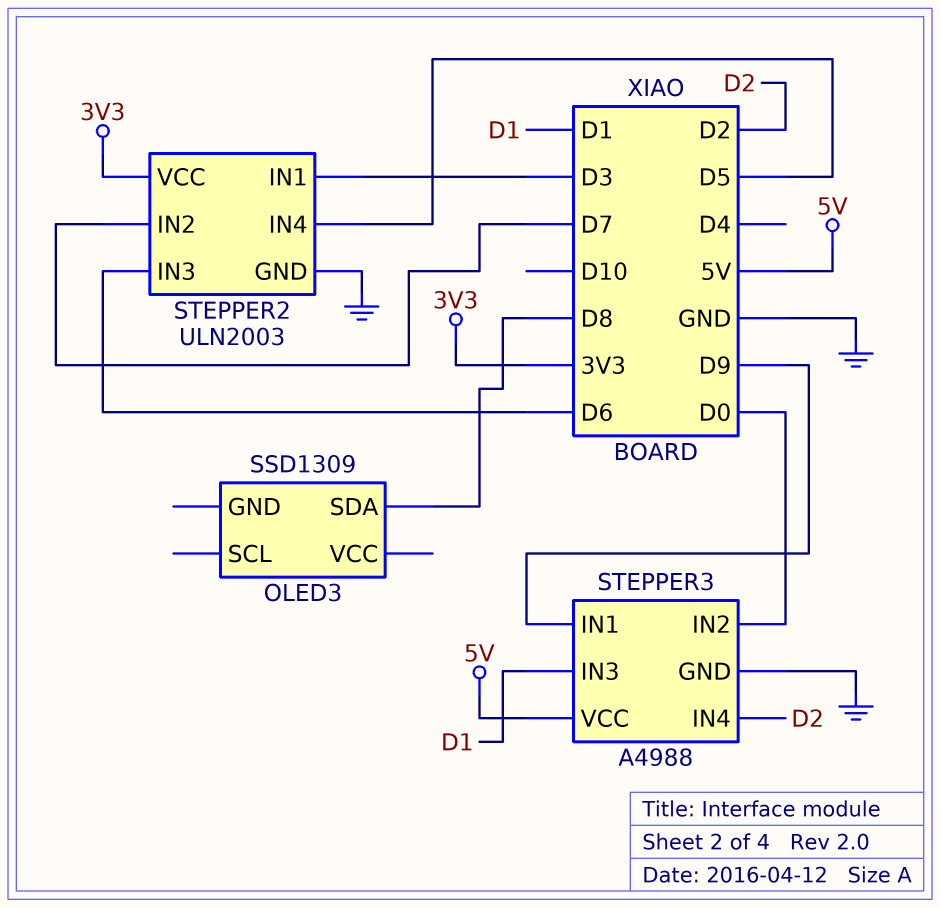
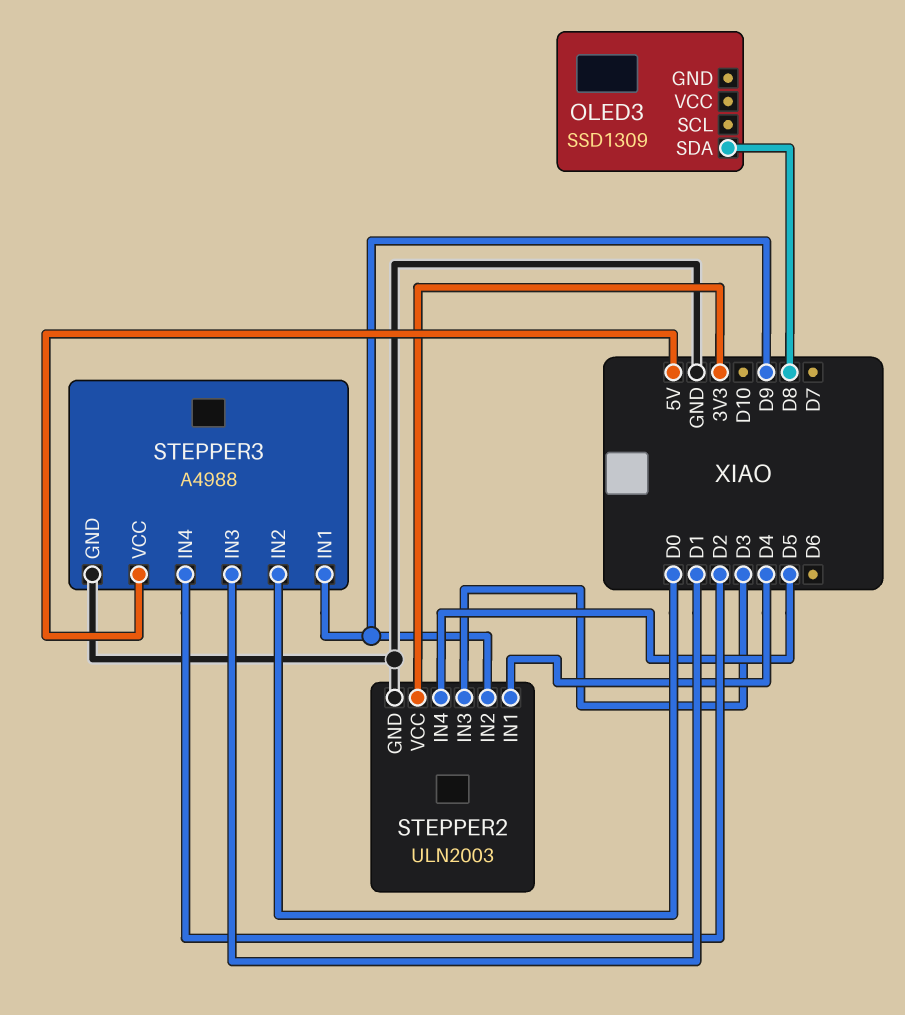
STEPPER2 pin IN1: D3 -> D4
STEPPER2 pin IN2: D7 -> D9
STEPPER2 pin IN3: D6 -> D3

